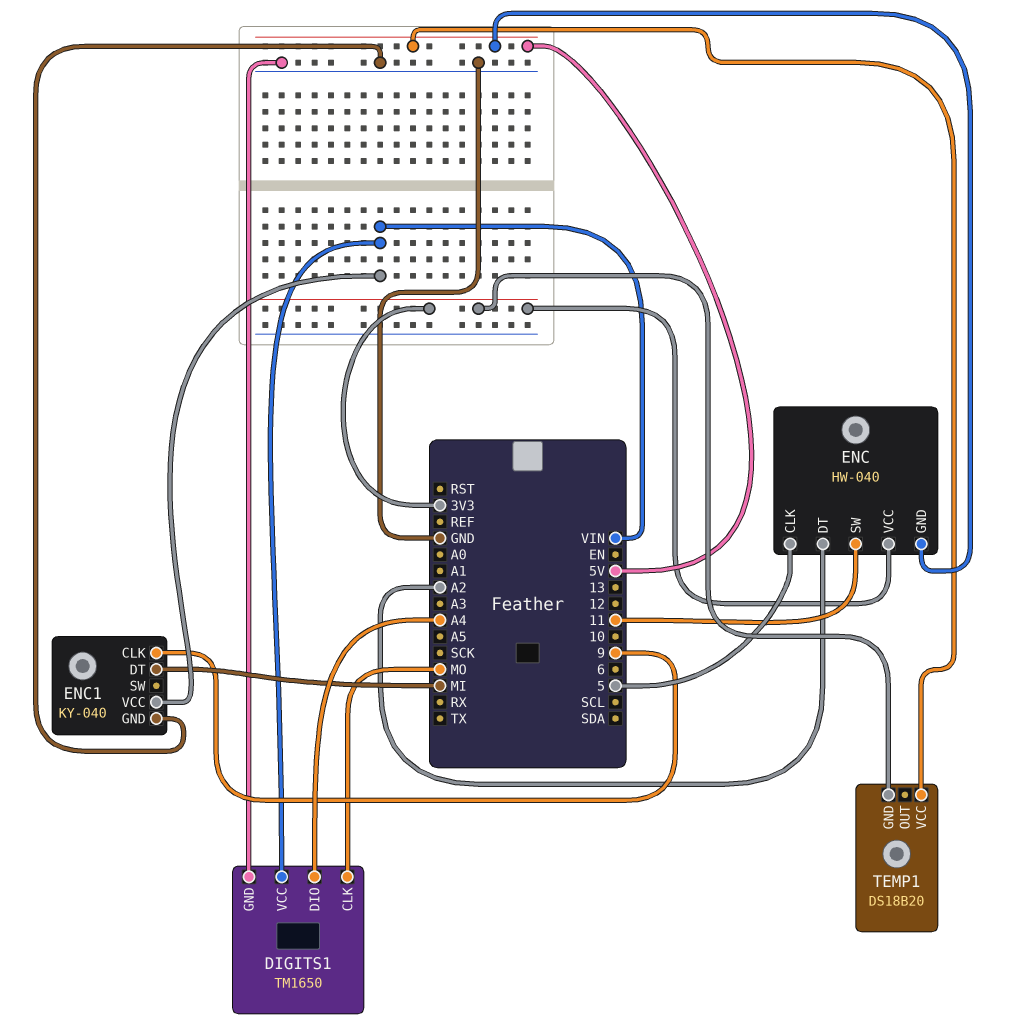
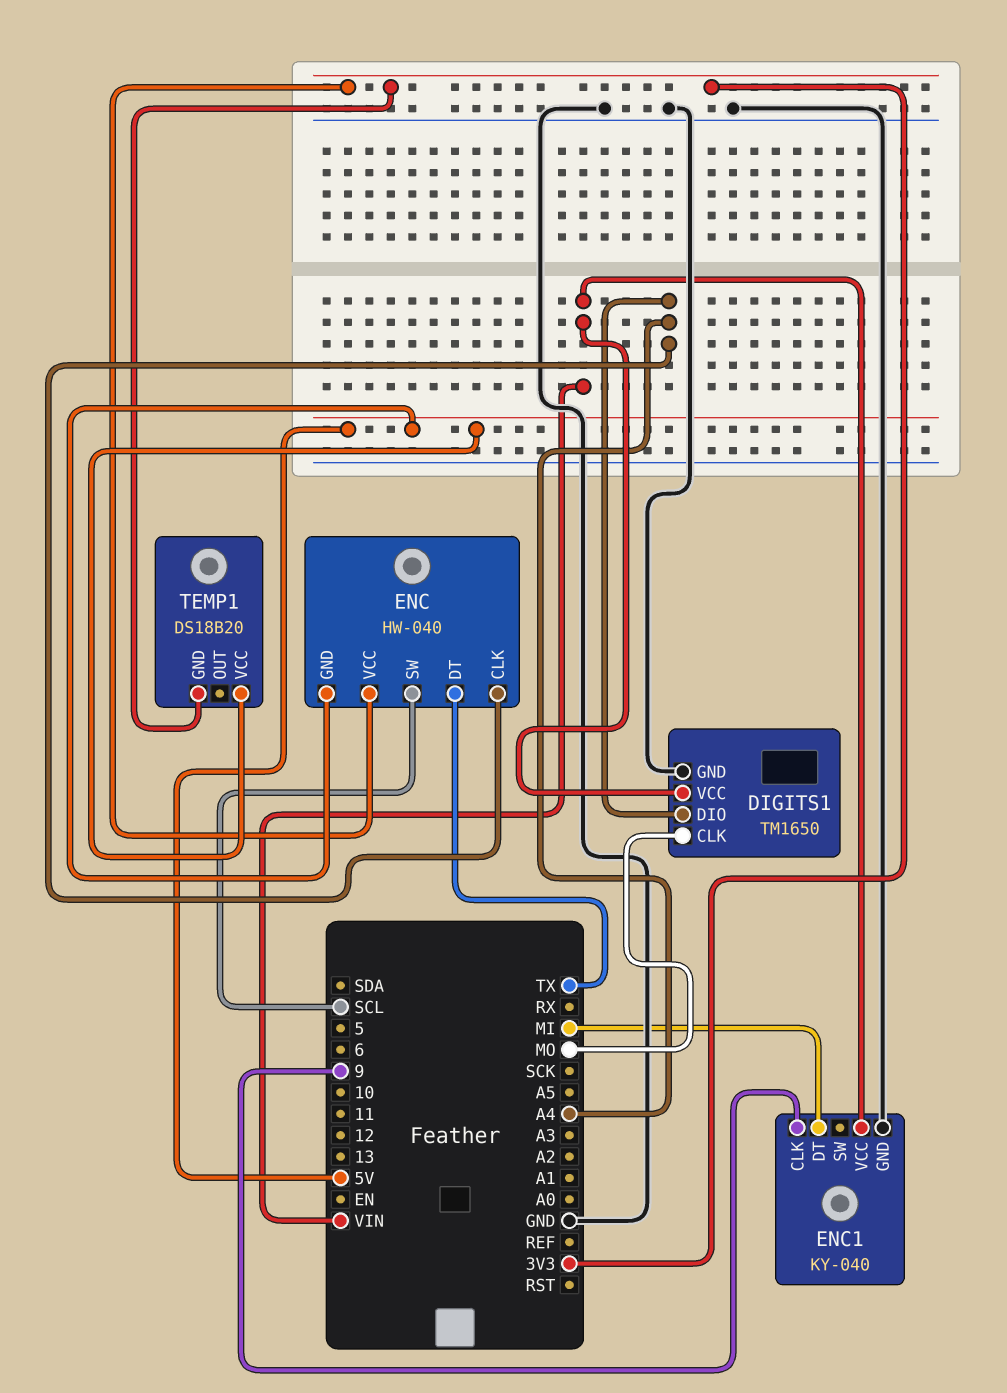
ENC pin CLK: 5 -> A4
ENC pin DT: A2 -> TX
ENC pin SW: 11 -> SCL

